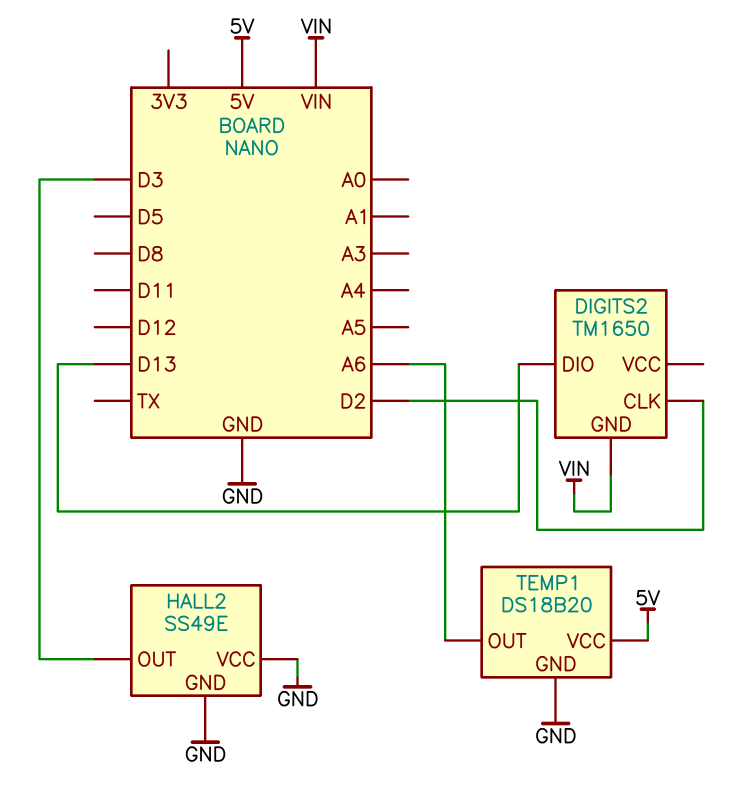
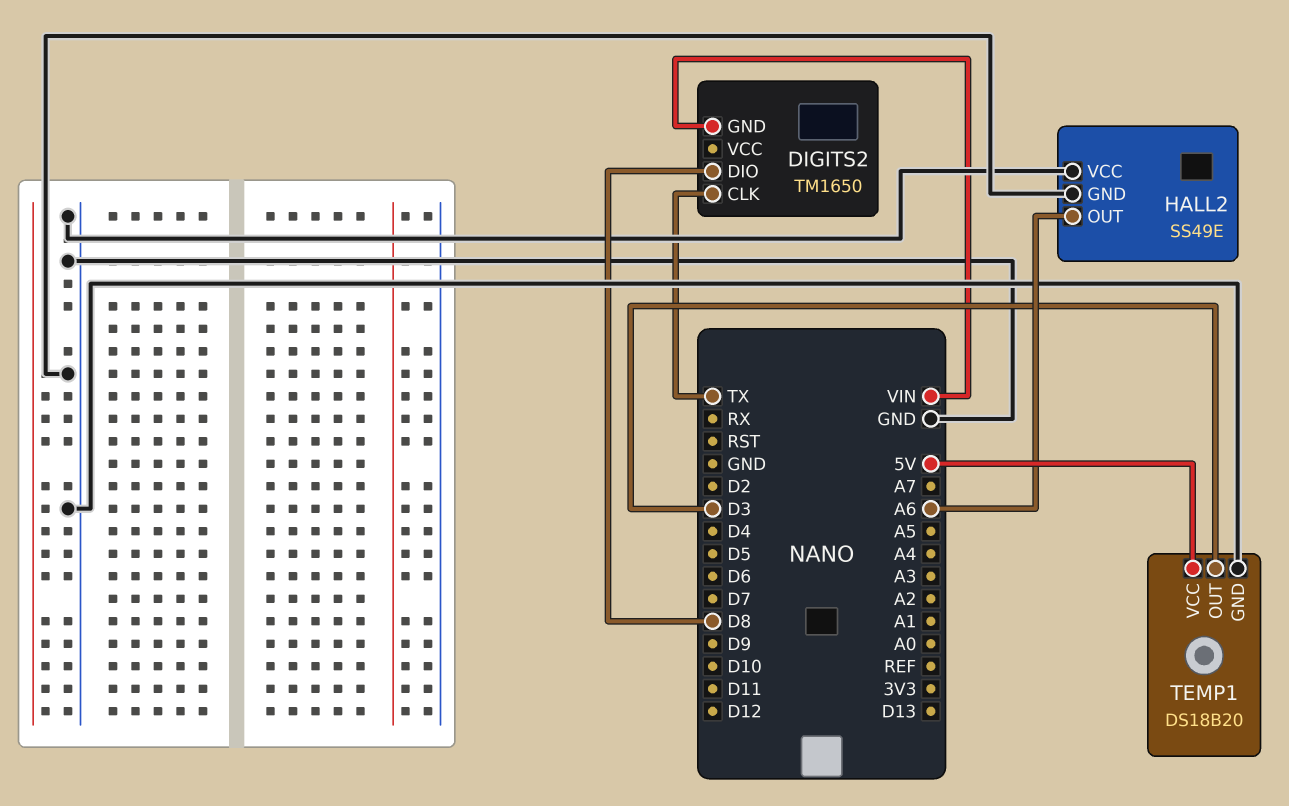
DIGITS2 pin CLK: D2 -> TX
DIGITS2 pin DIO: D13 -> D8
HALL2 pin OUT: D3 -> A6
TEMP1 pin OUT: A6 -> D3

